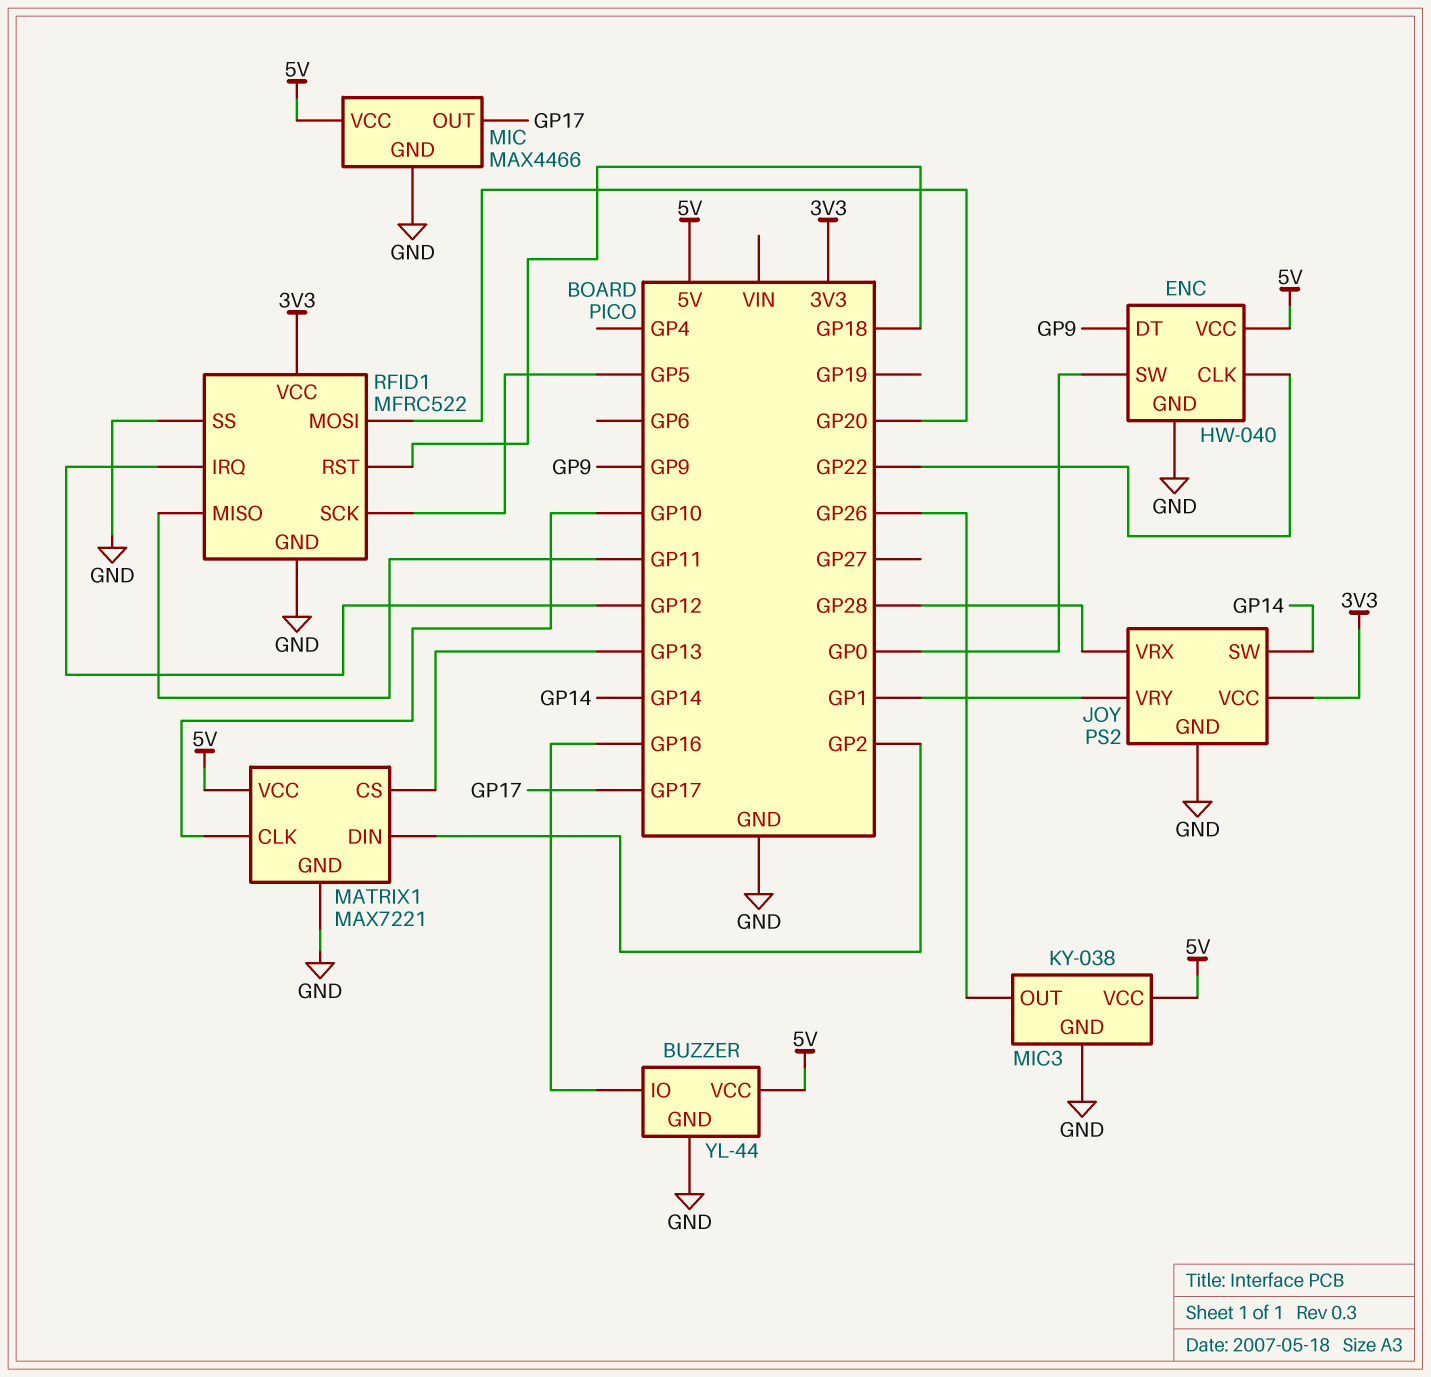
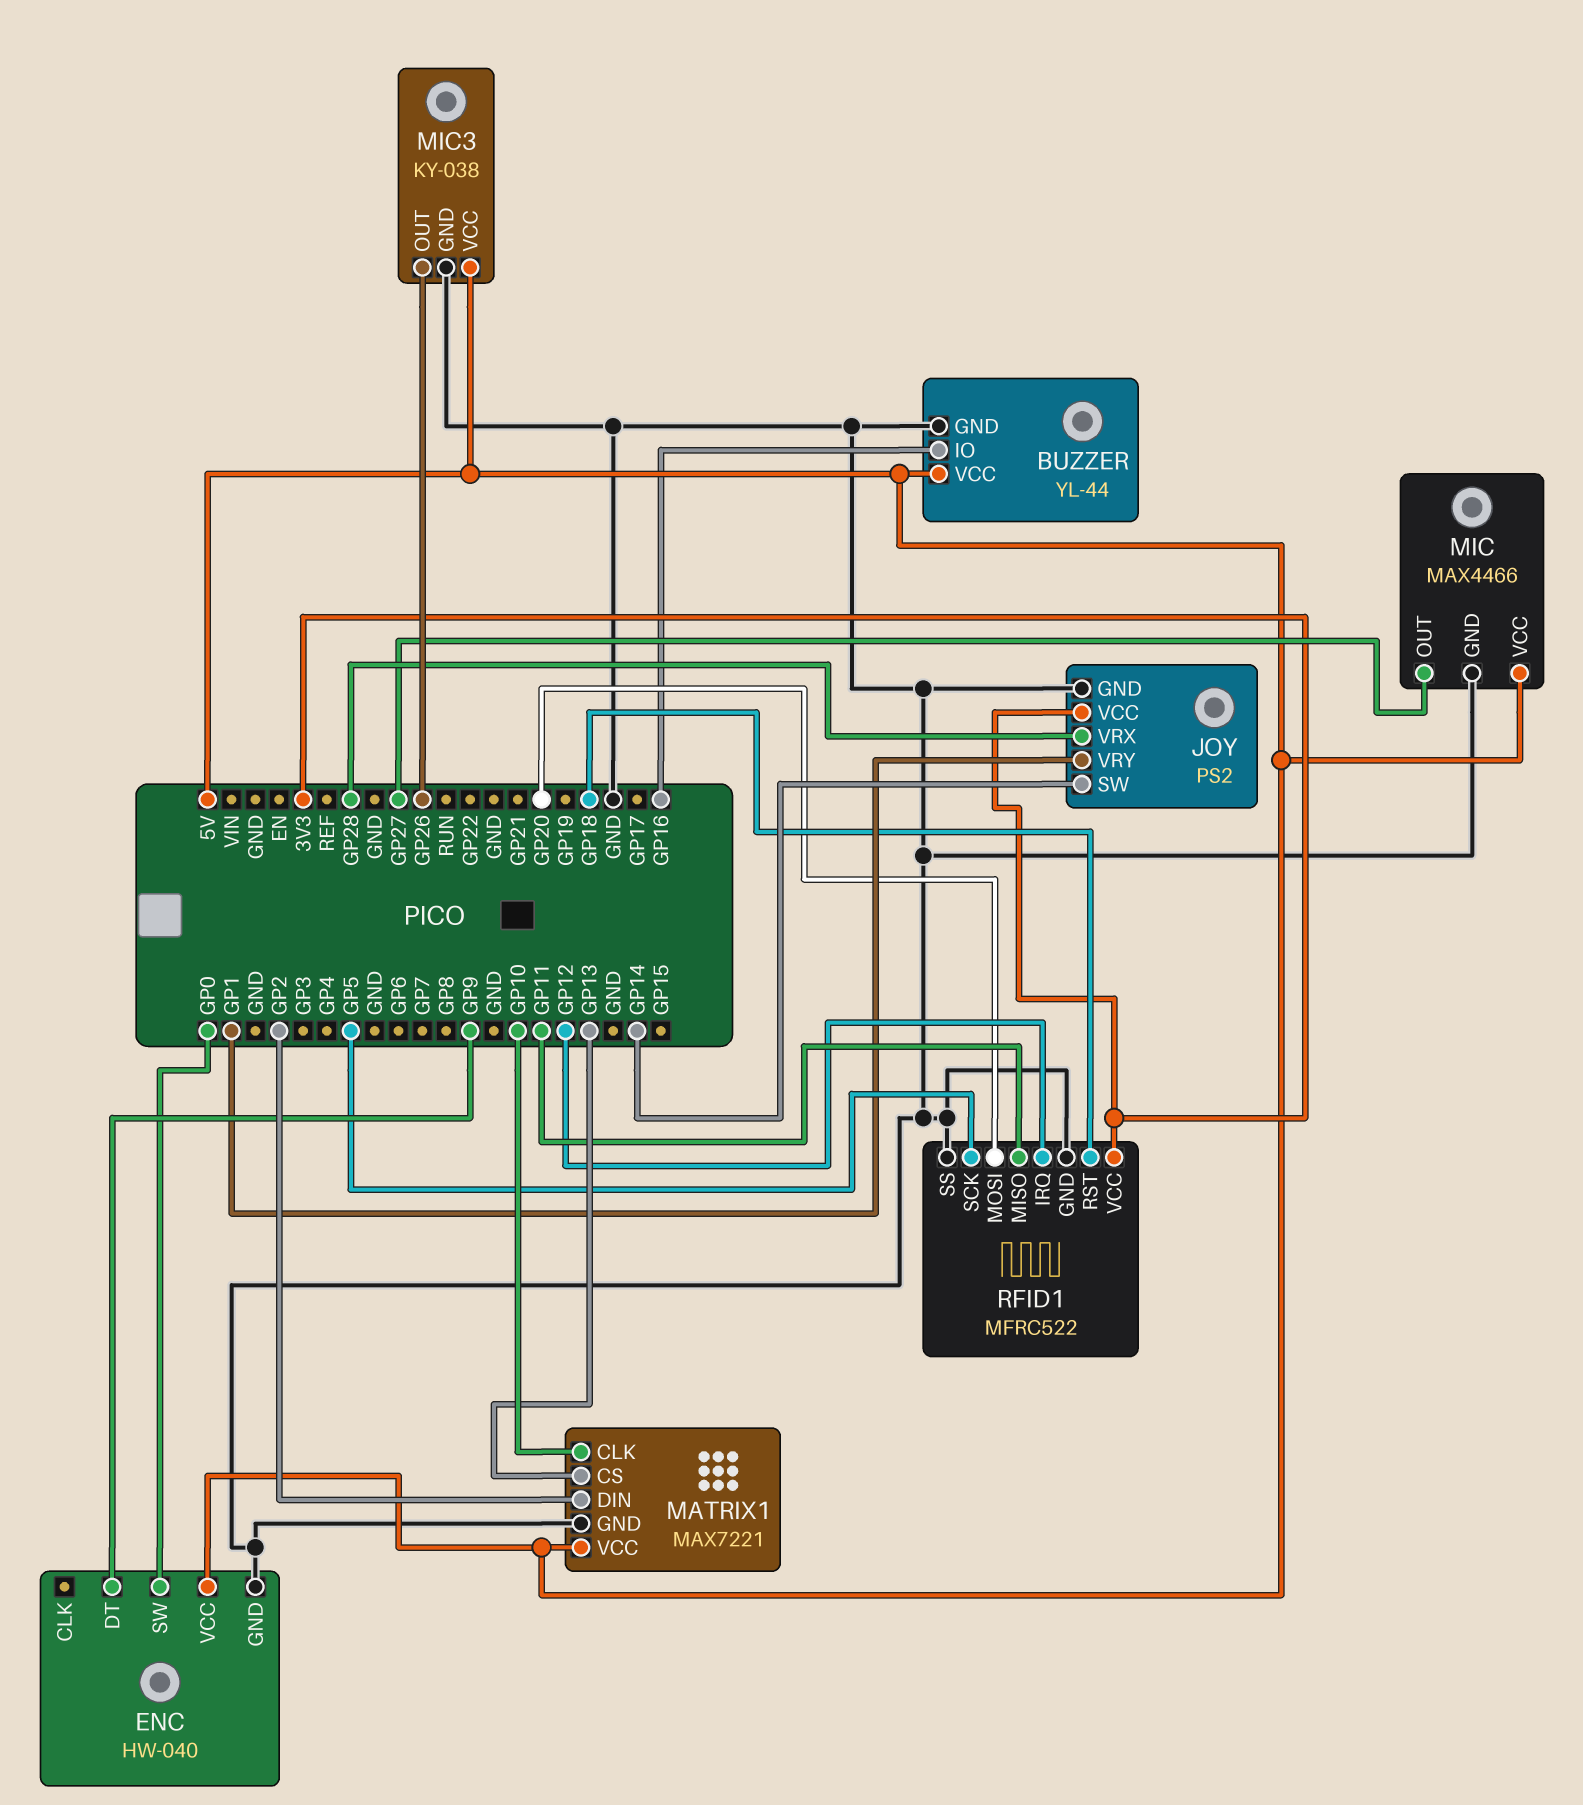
ENC pin CLK: GP22 -> none
MIC pin OUT: GP17 -> GP27

